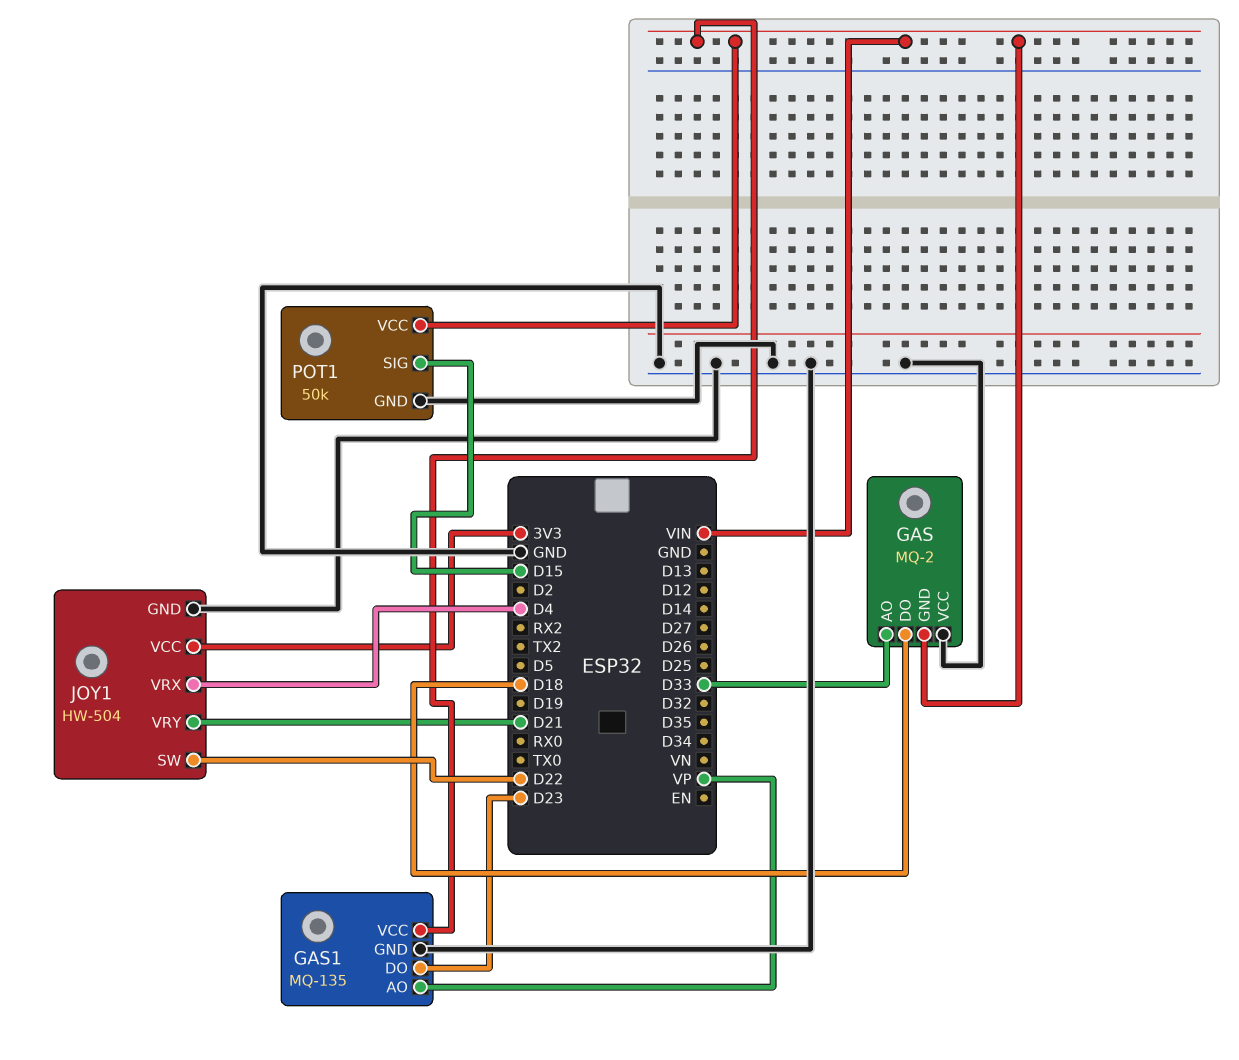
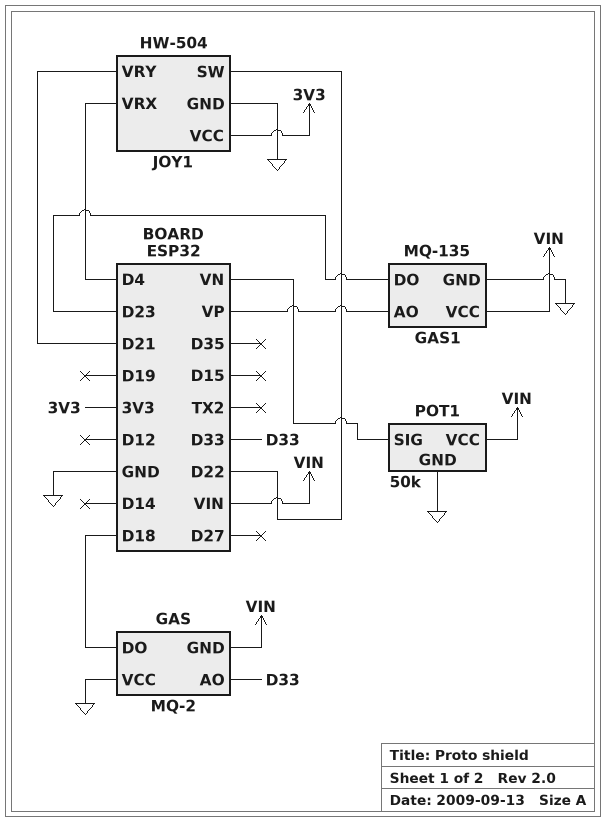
POT1 pin SIG: D15 -> VN

